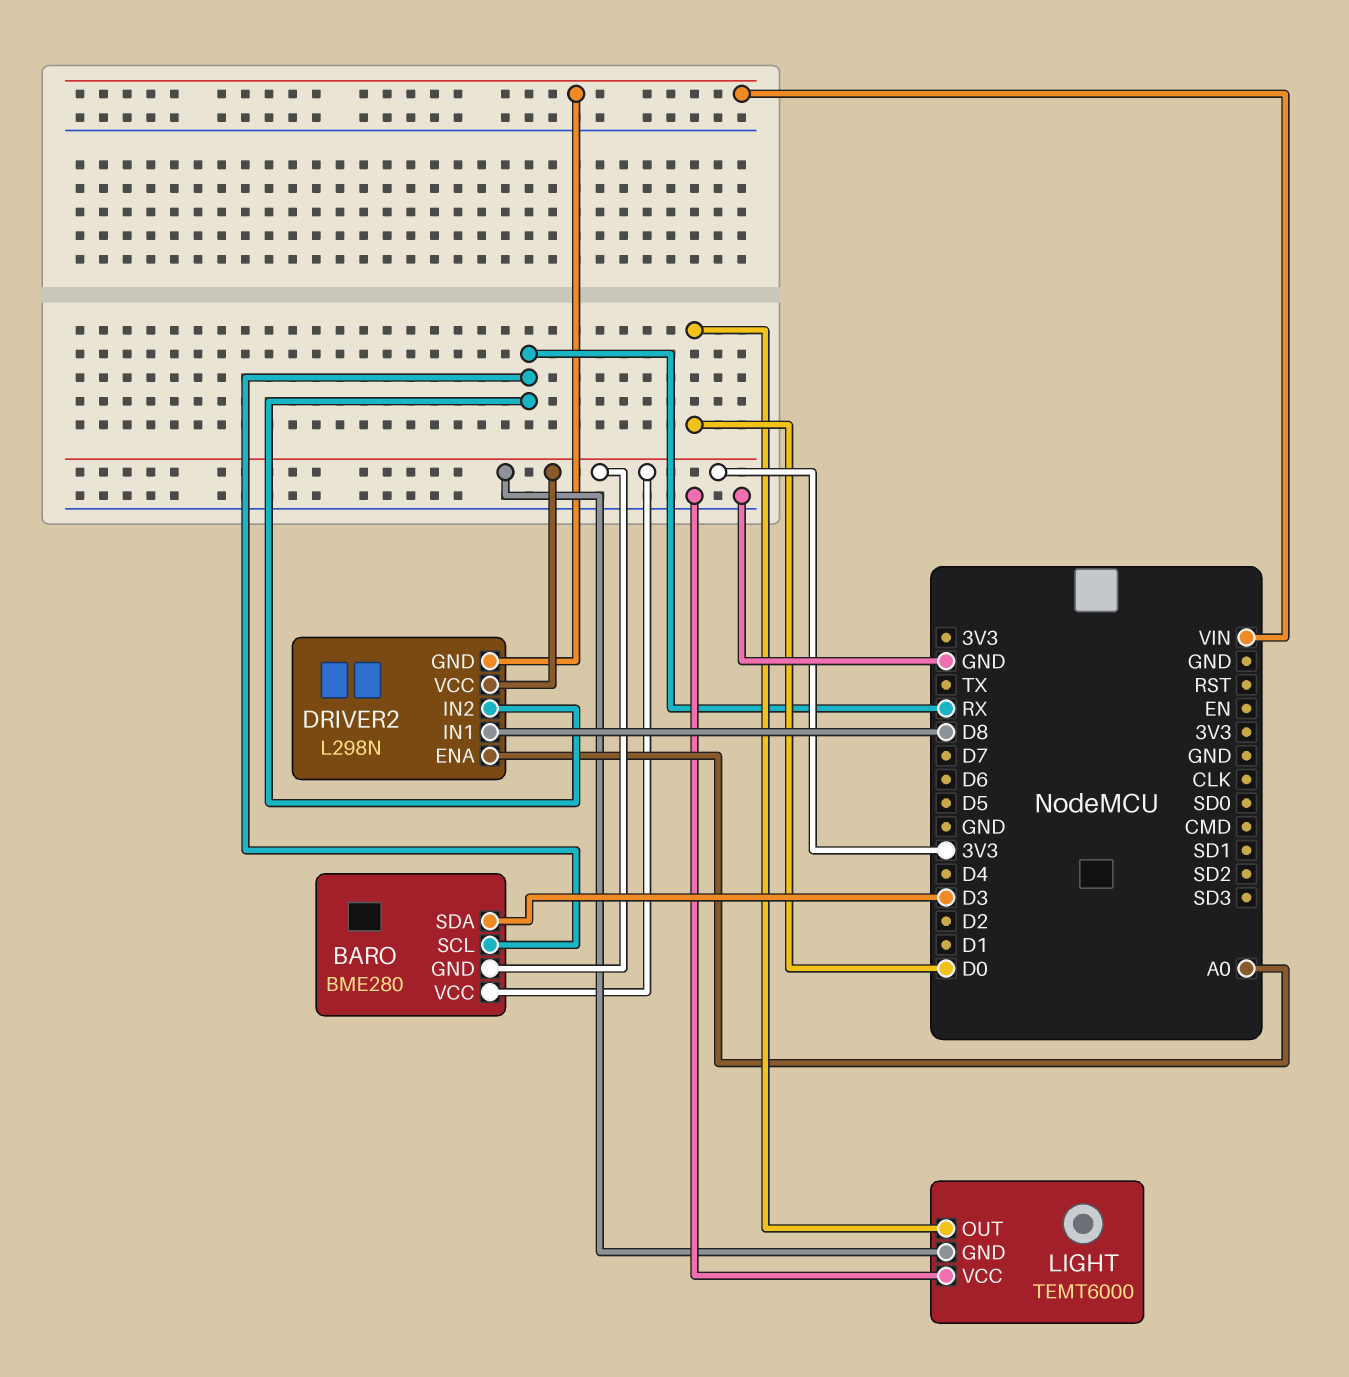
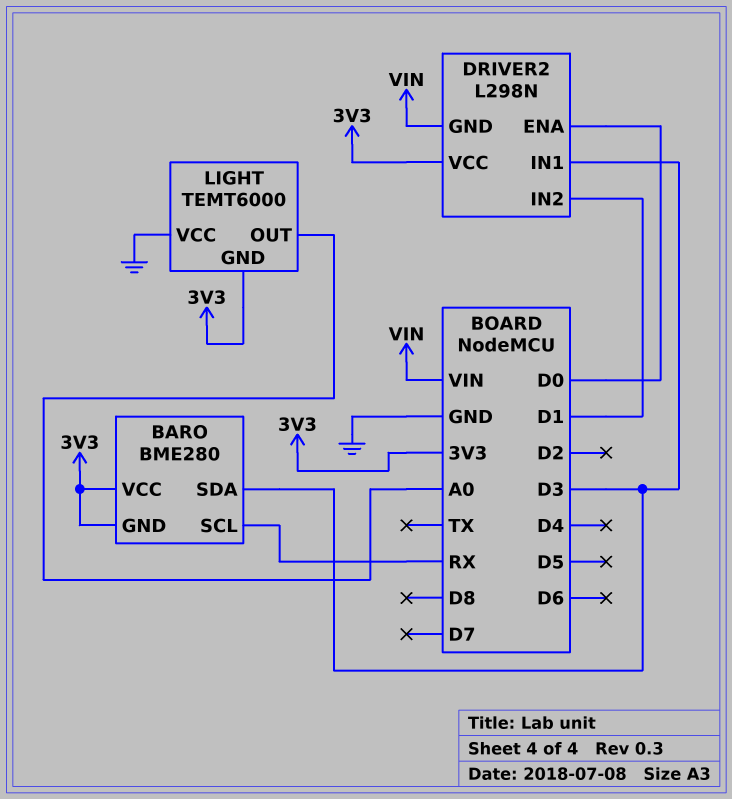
DRIVER2 pin ENA: A0 -> D0
DRIVER2 pin IN1: D8 -> D3
DRIVER2 pin IN2: RX -> D1
LIGHT pin OUT: D0 -> A0

